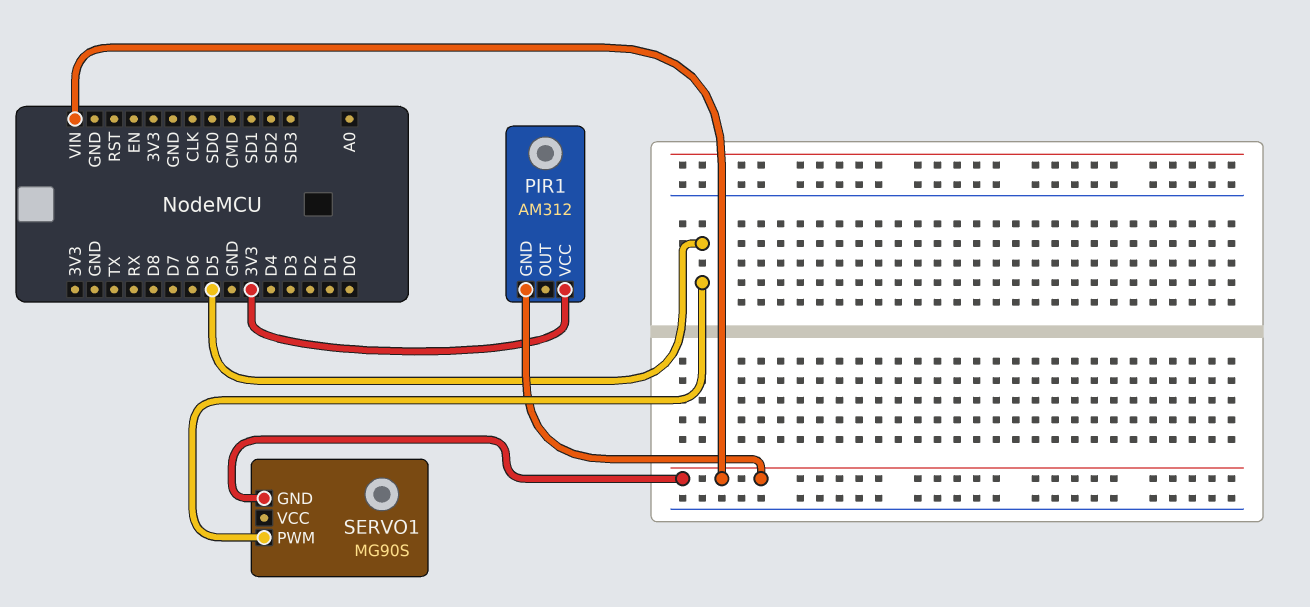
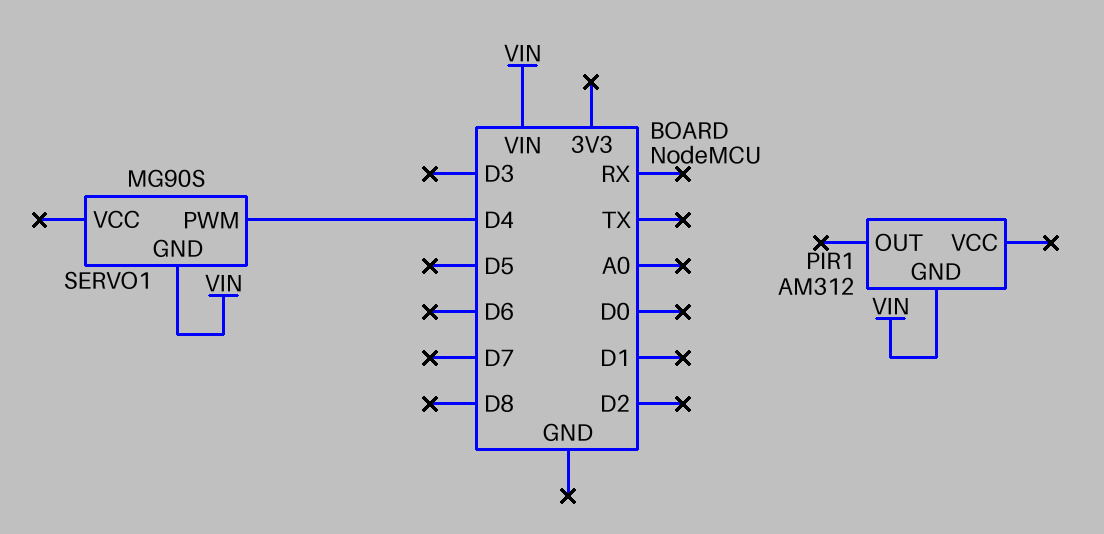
PIR1 pin VCC: 3V3 -> none
SERVO1 pin PWM: D5 -> D4

